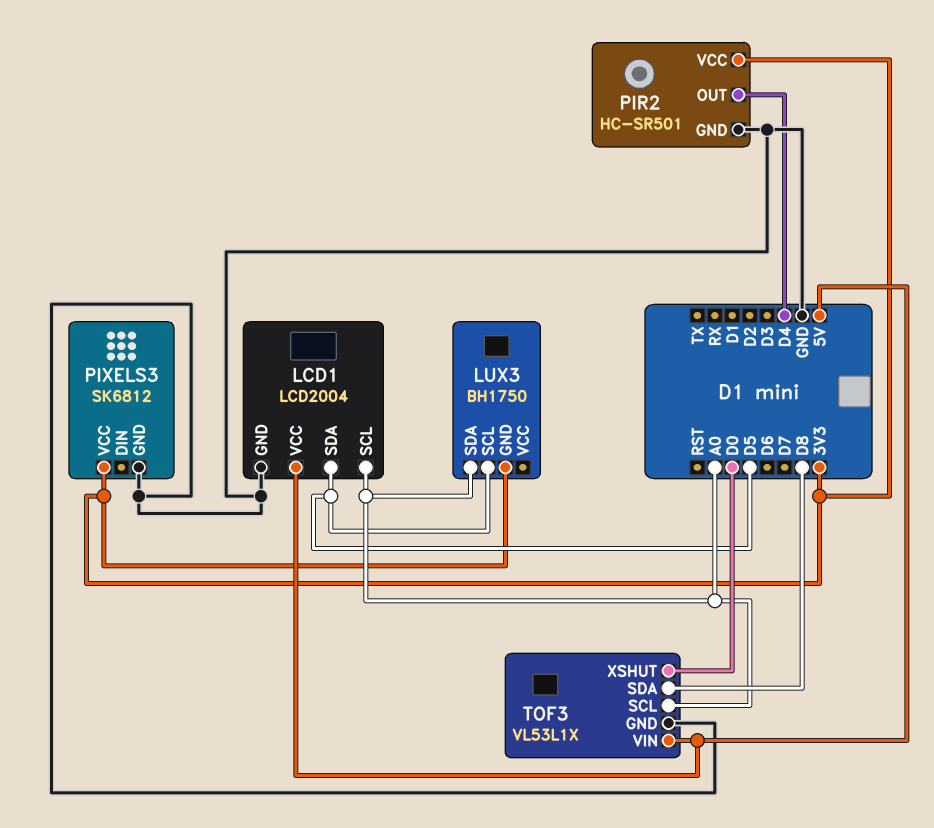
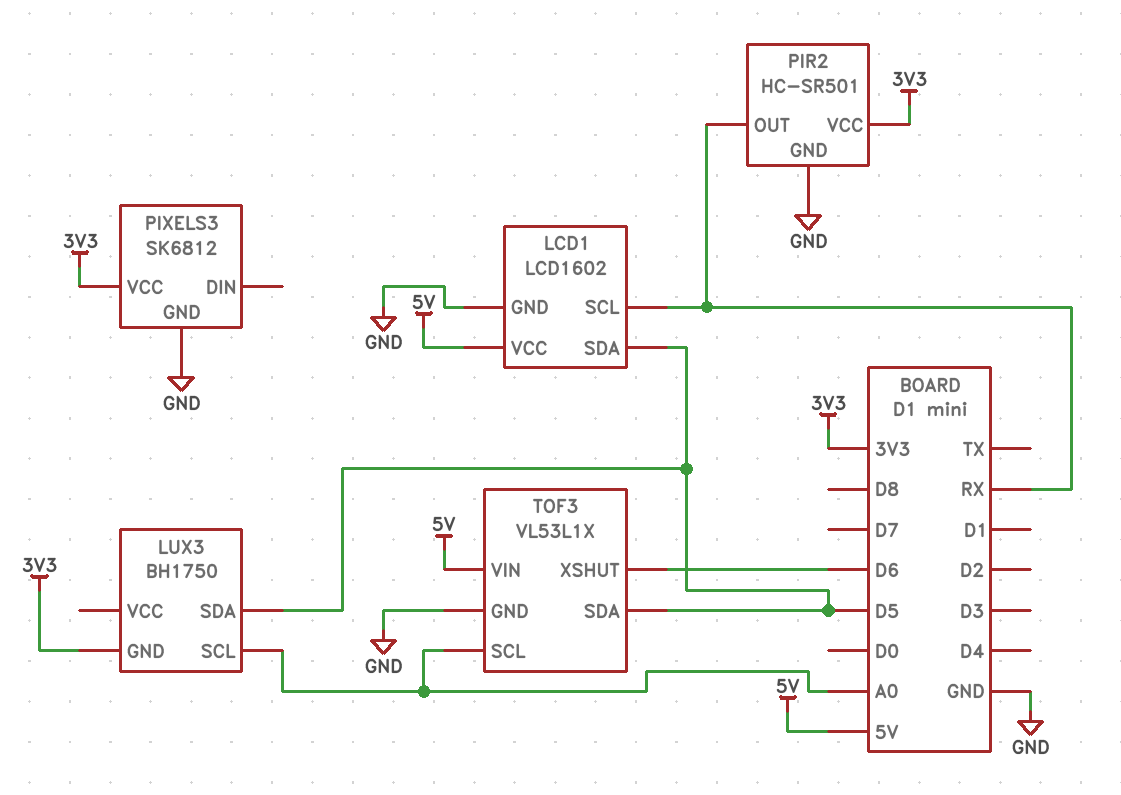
LCD1: LCD2004 -> LCD1602
LCD1 pin SCL: A0 -> RX
LUX3 pin SCL: D5 -> A0
LUX3 pin SDA: A0 -> D5
PIR2 pin OUT: D4 -> RX
TOF3 pin SDA: D8 -> D5
TOF3 pin XSHUT: D0 -> D6

